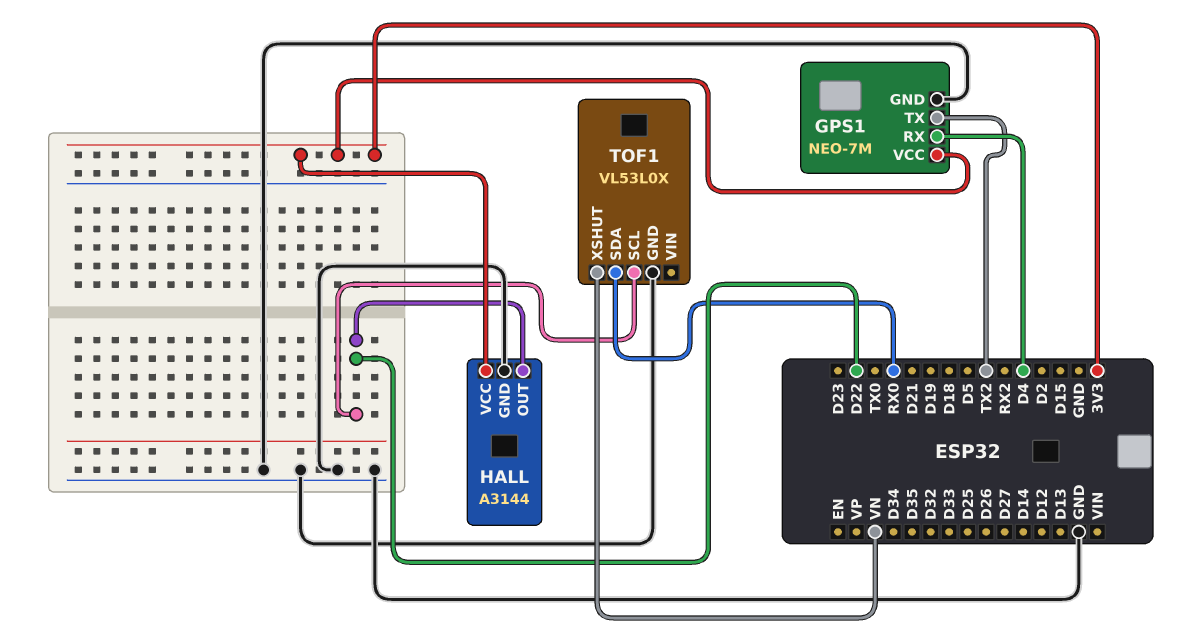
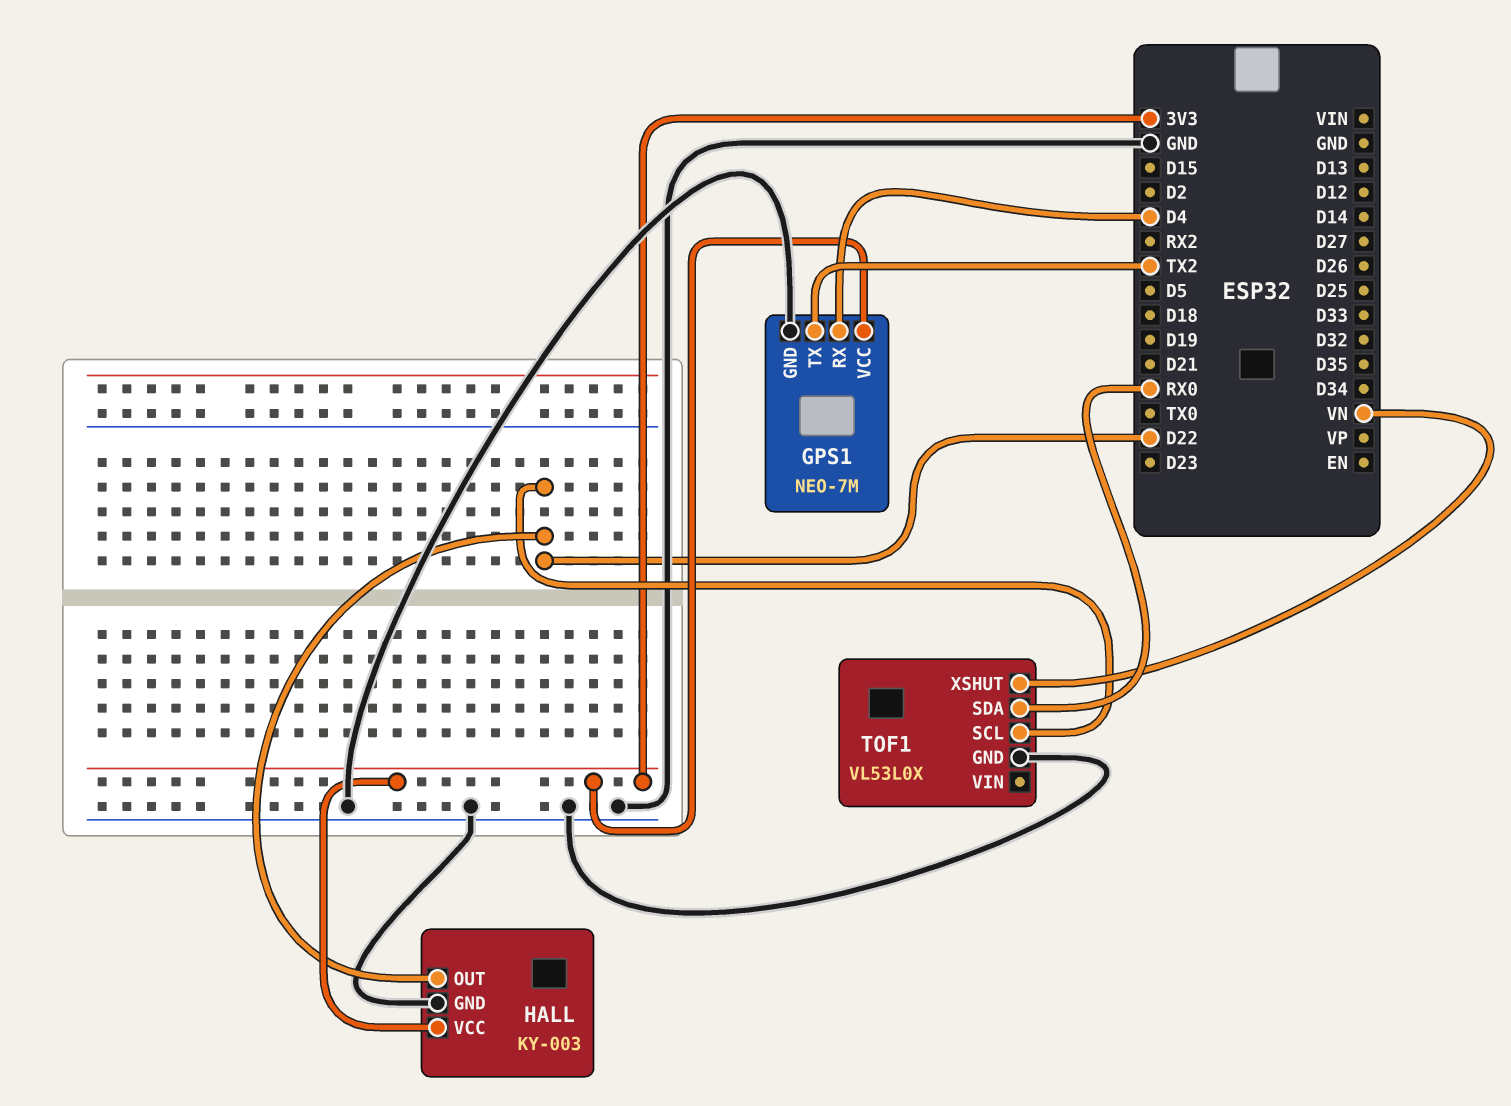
HALL: A3144 -> KY-003

